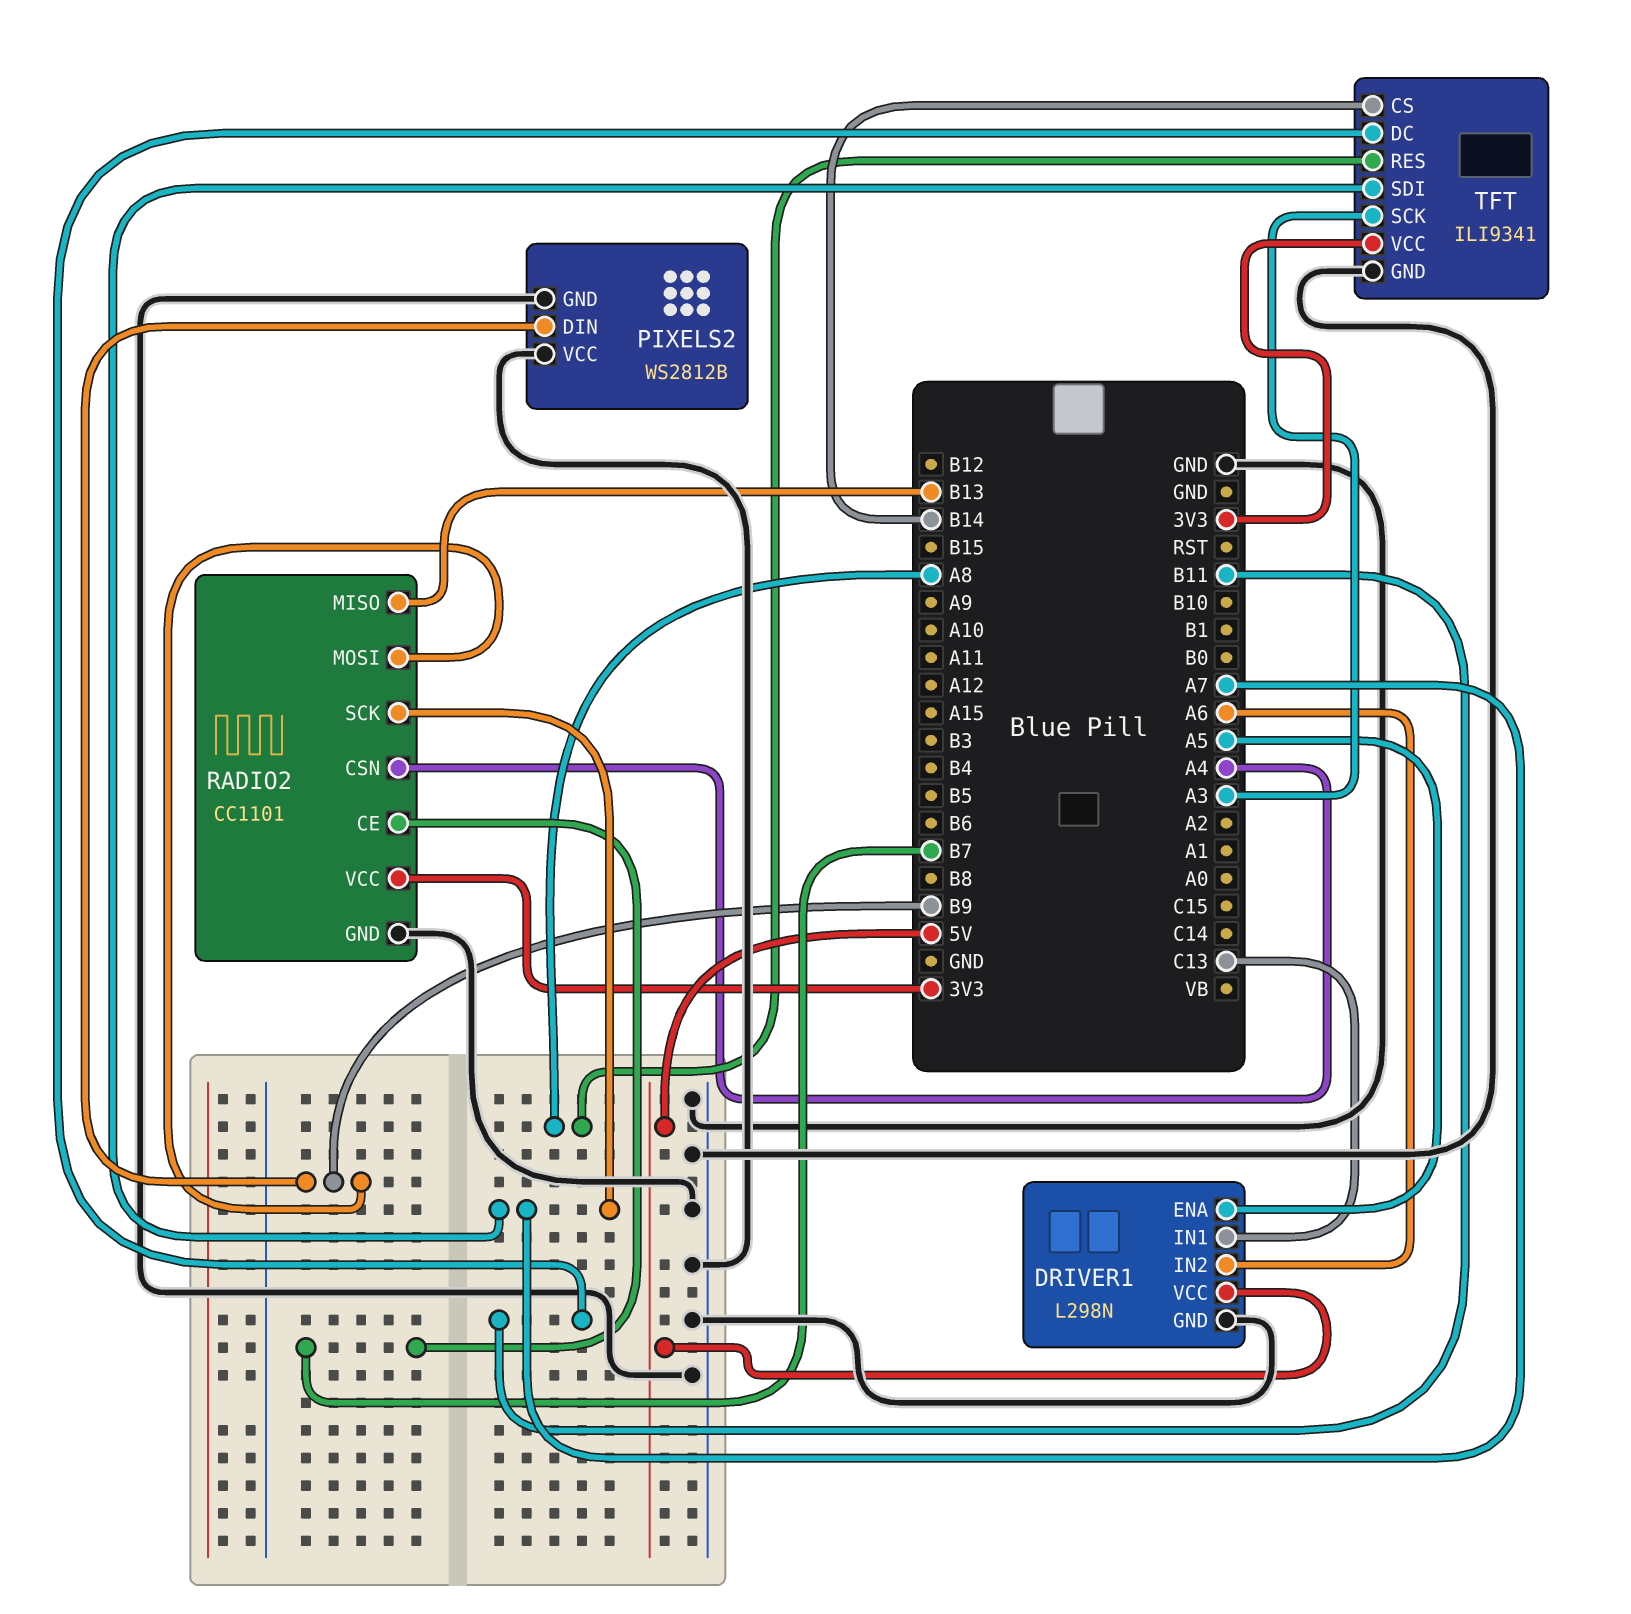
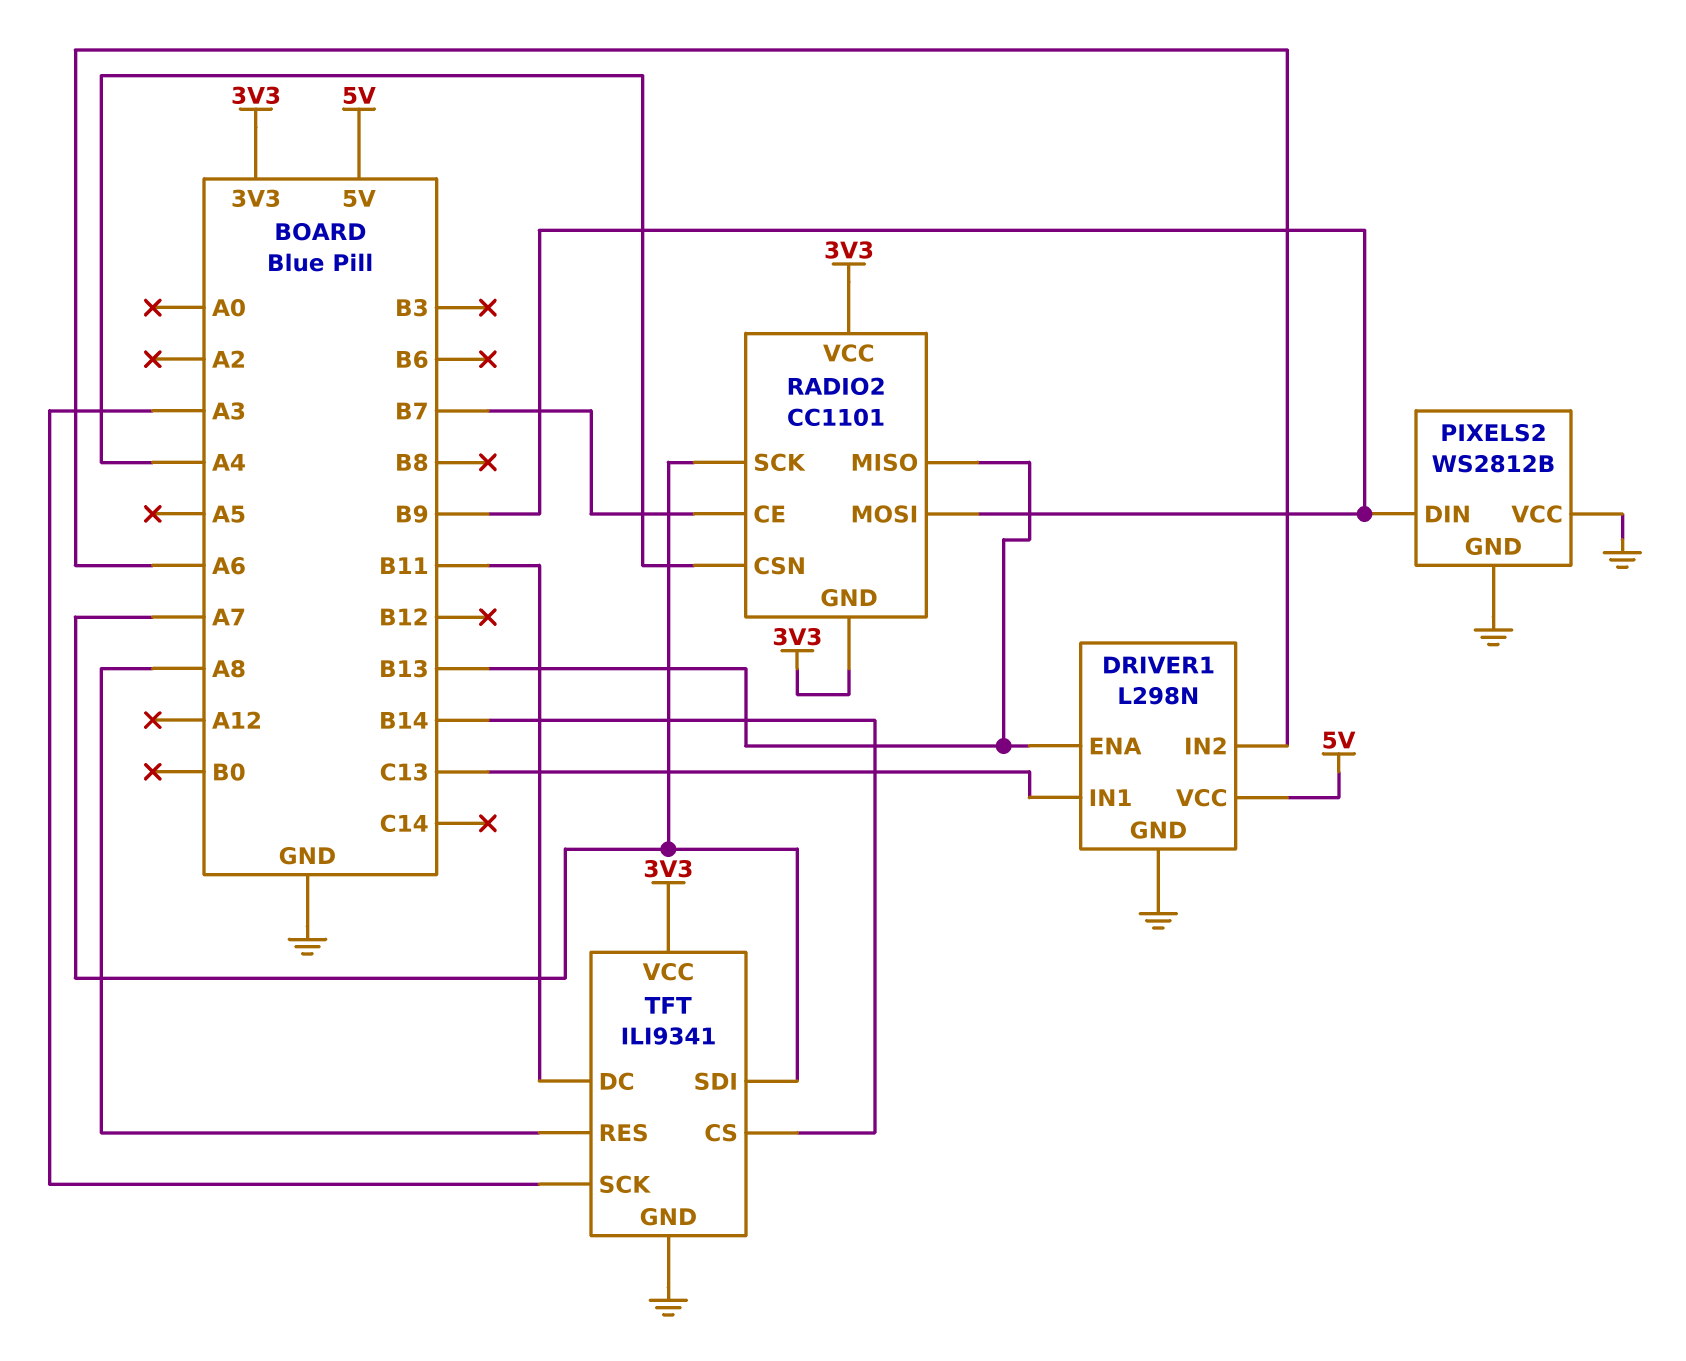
DRIVER1 pin ENA: A5 -> B13
RADIO2 pin GND: GND -> 3V3

